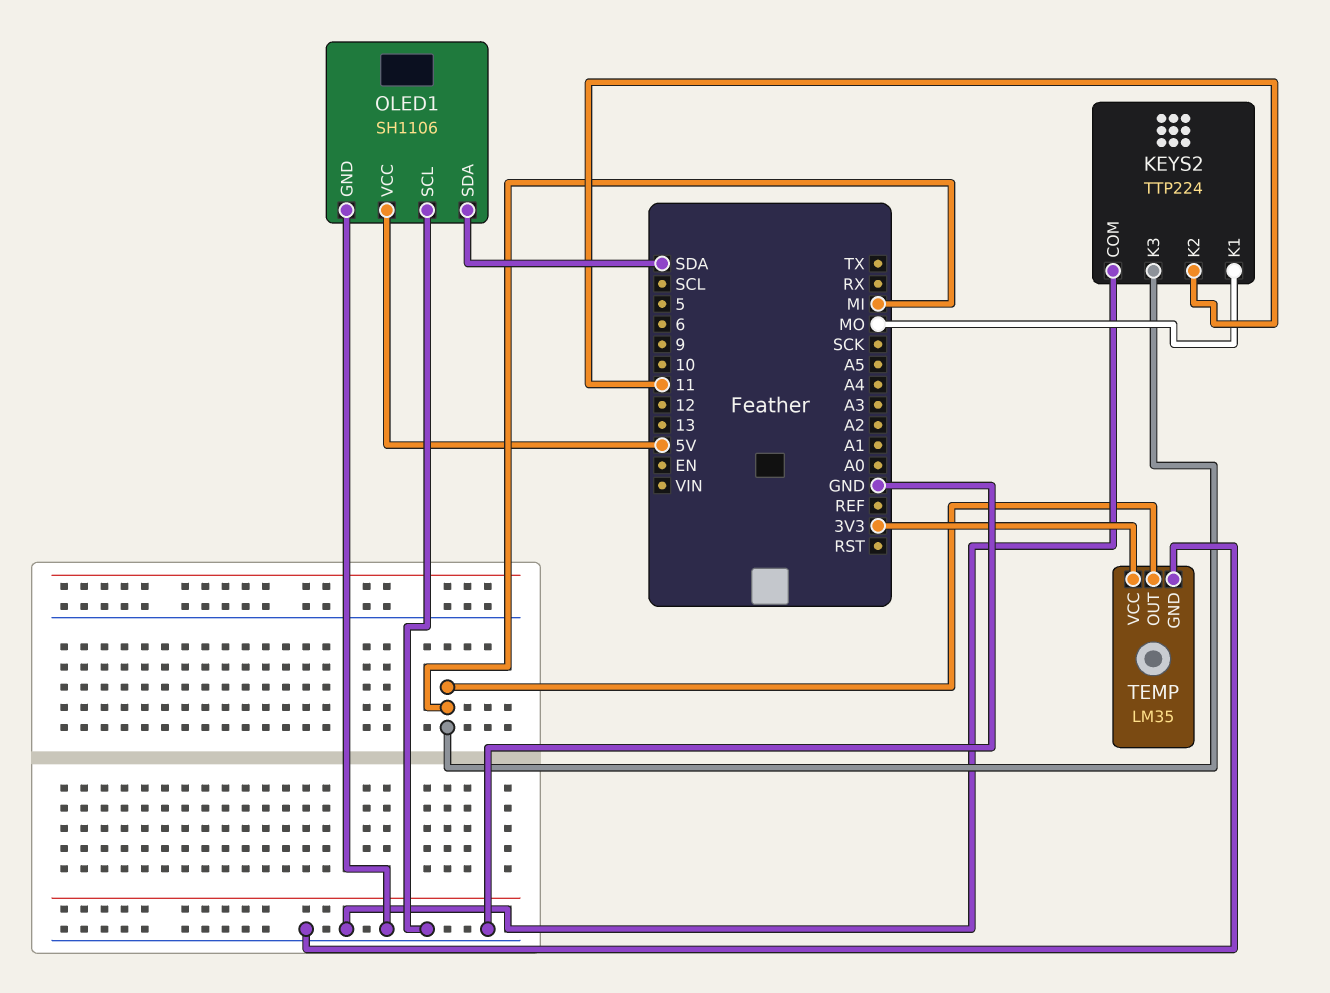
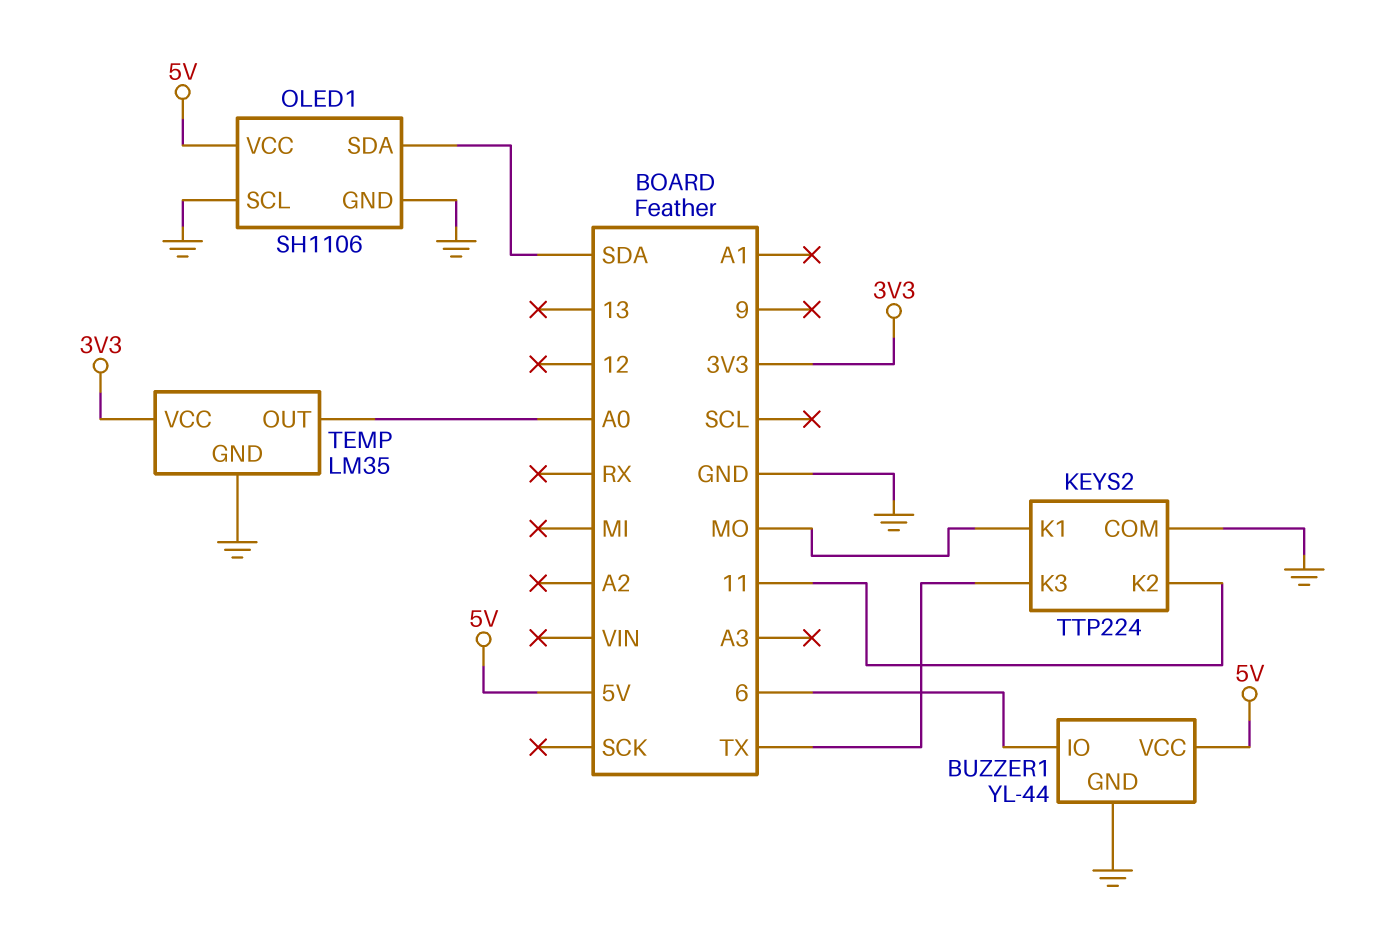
BUZZER1: none -> YL-44
BUZZER1 pin GND: none -> GND
BUZZER1 pin IO: none -> 6
BUZZER1 pin VCC: none -> 5V
KEYS2 pin K3: MI -> TX
TEMP pin OUT: MI -> A0

